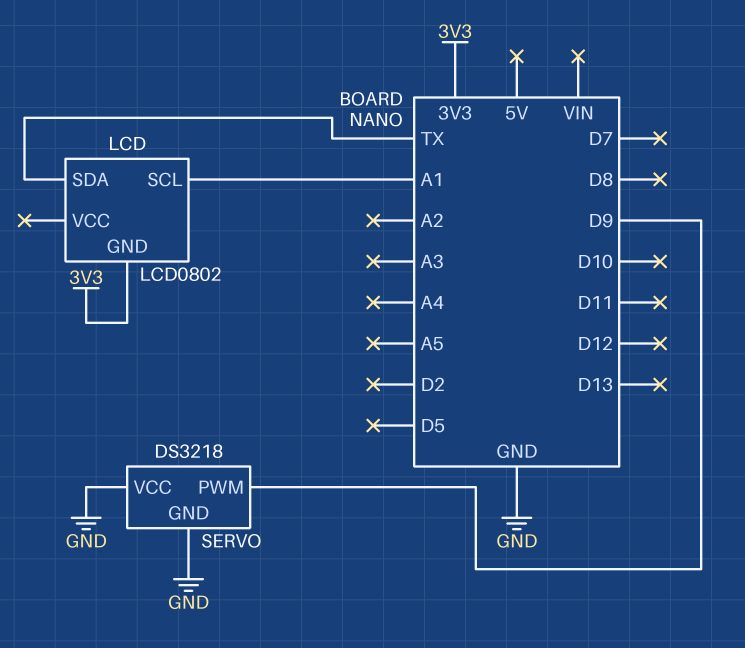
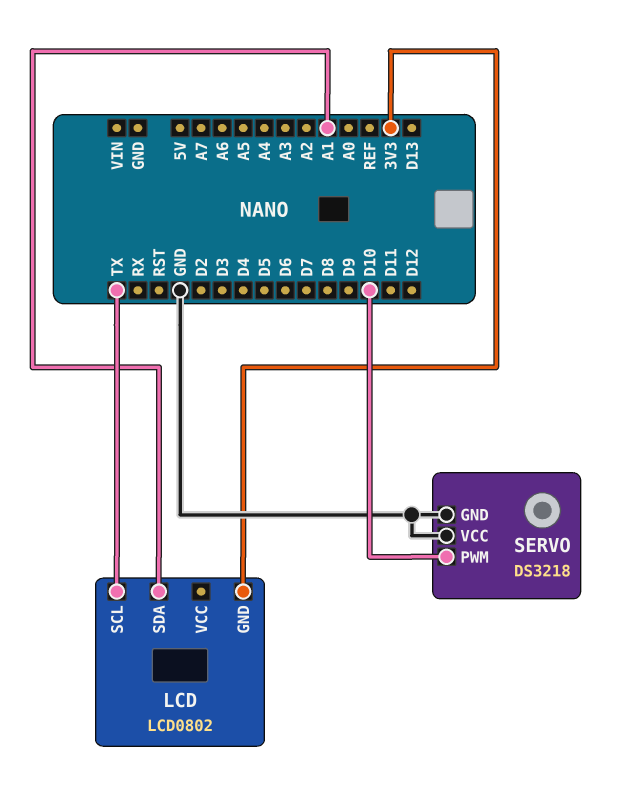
LCD pin SCL: A1 -> TX
LCD pin SDA: TX -> A1
SERVO pin PWM: D9 -> D10

